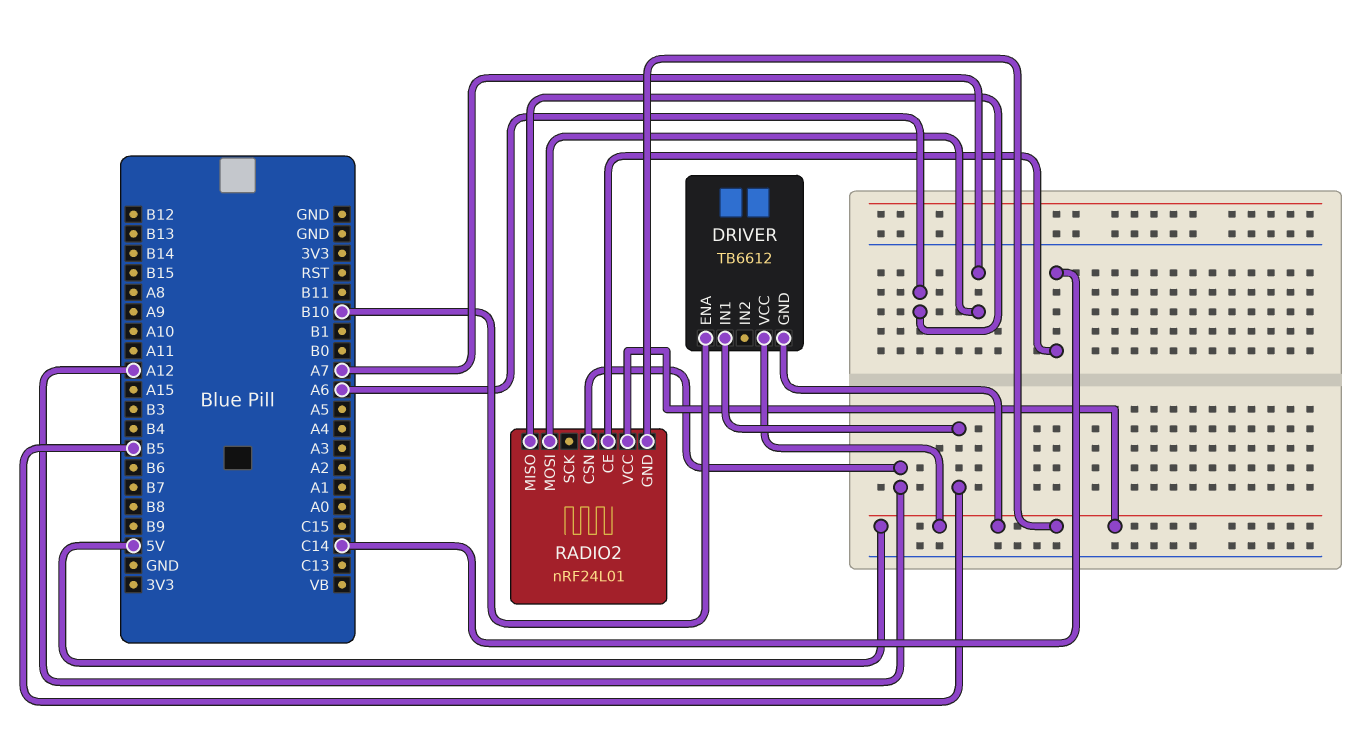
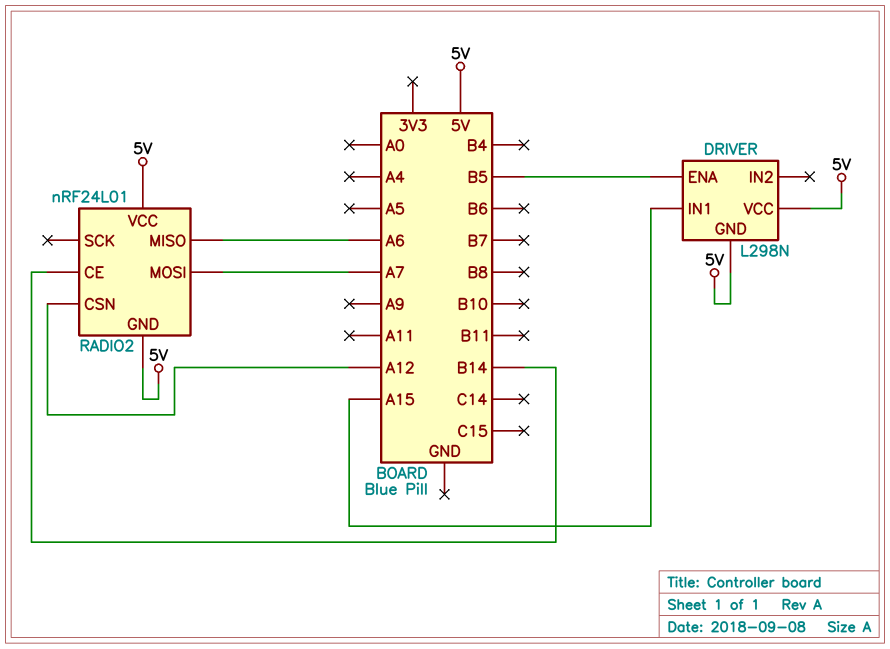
DRIVER: TB6612 -> L298N
DRIVER pin ENA: B10 -> B5
DRIVER pin IN1: B5 -> A15
RADIO2 pin CE: C14 -> B14

